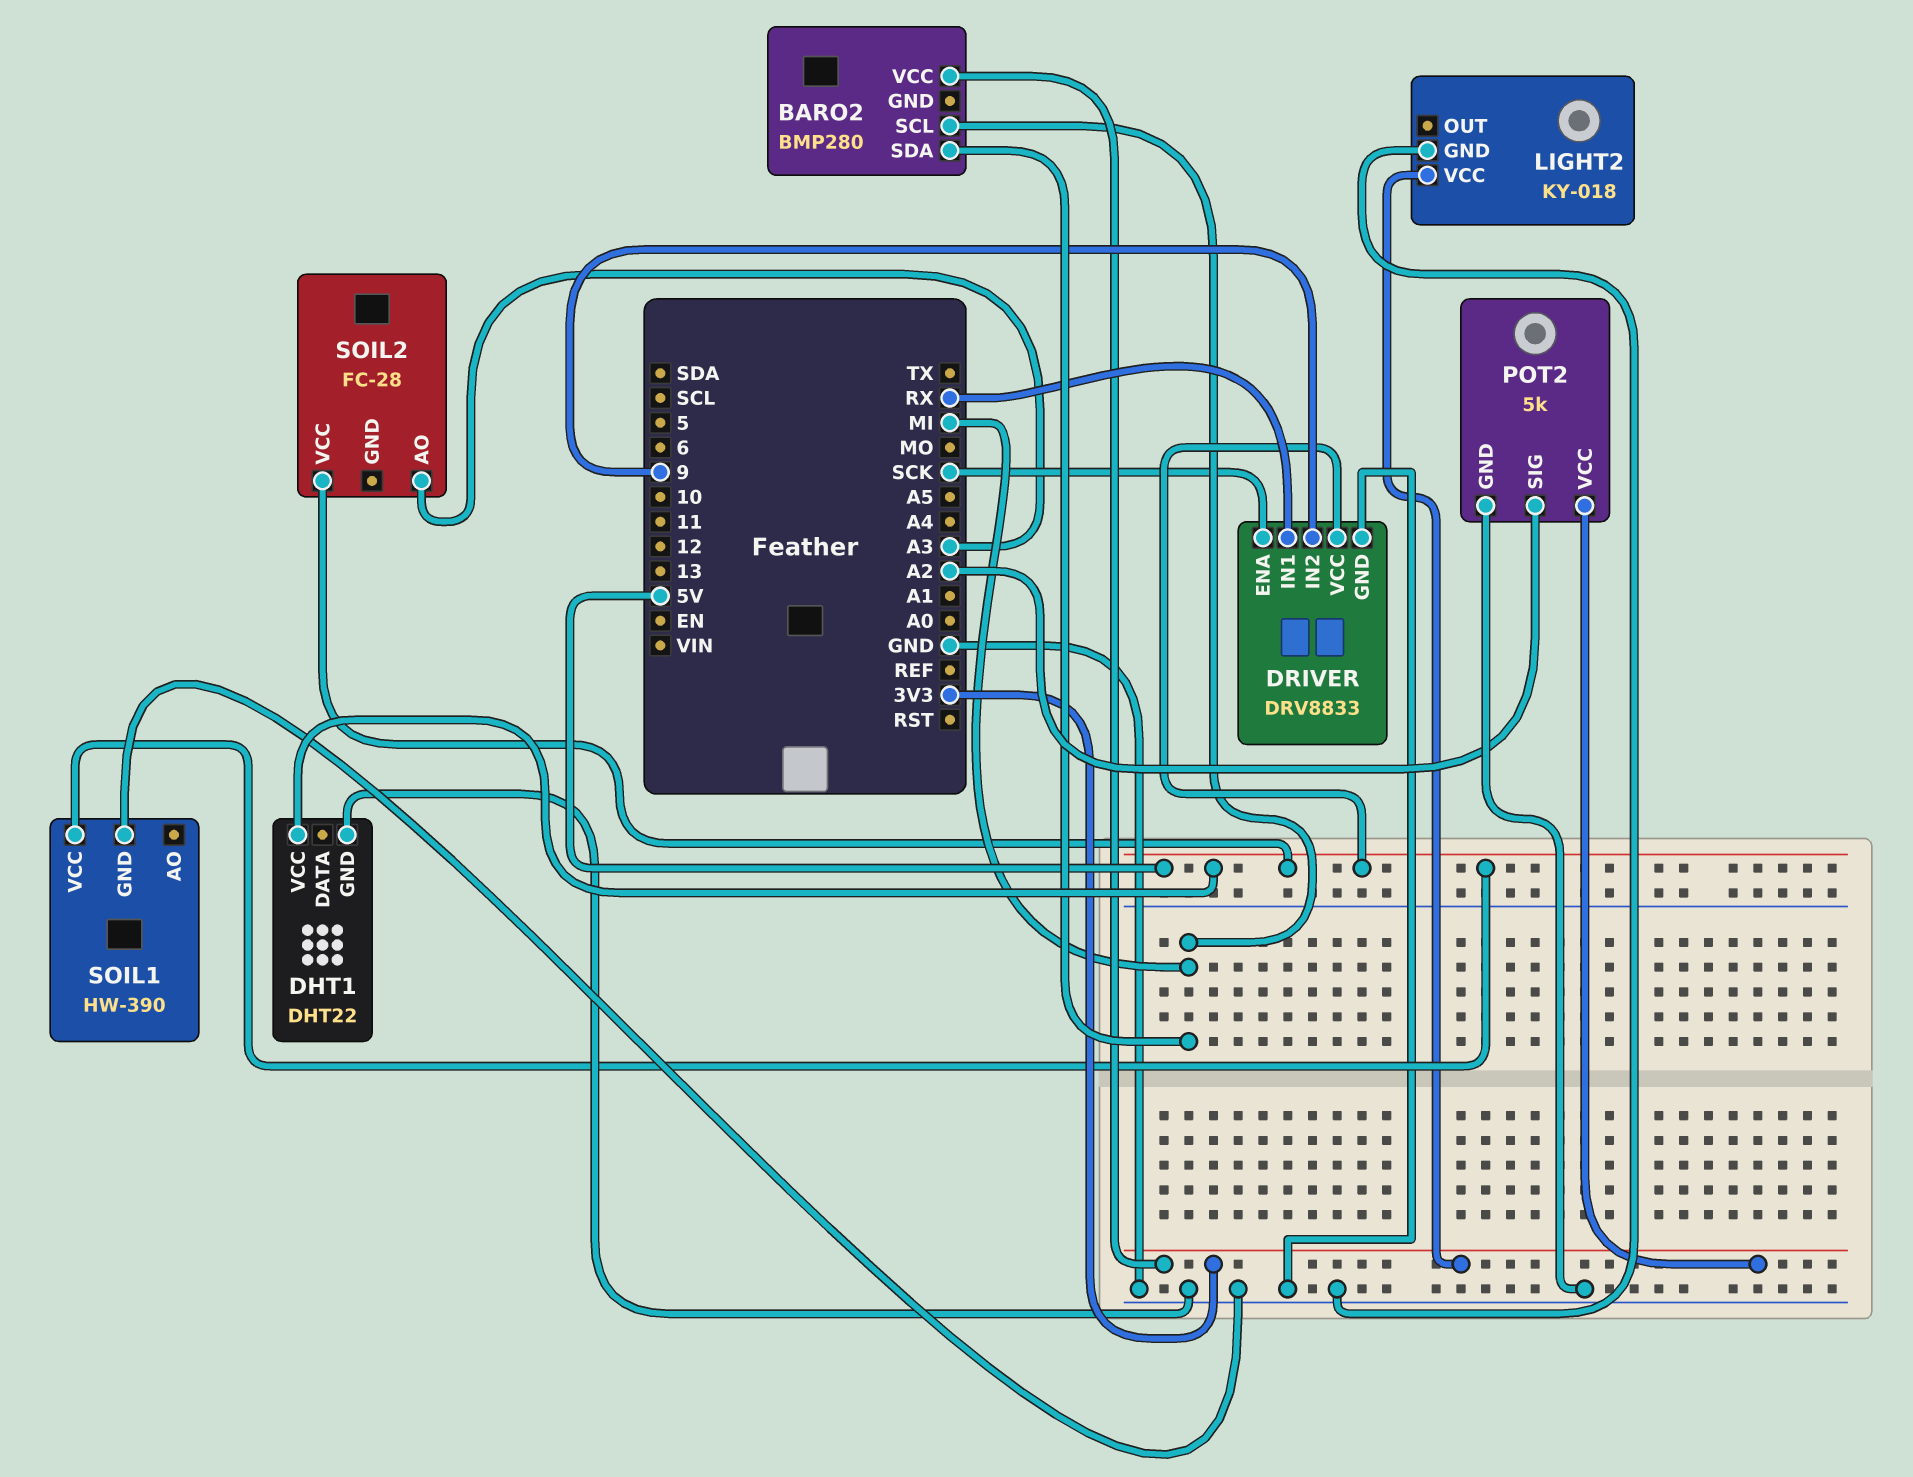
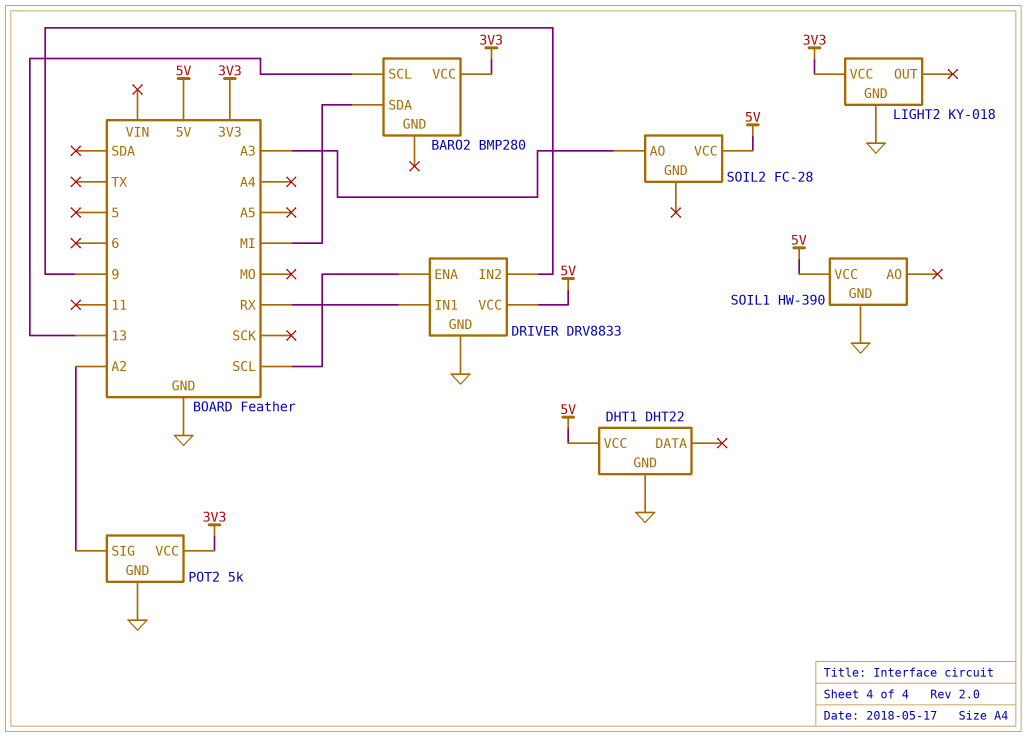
BARO2 pin SCL: MI -> 13
DRIVER pin ENA: SCK -> SCL

